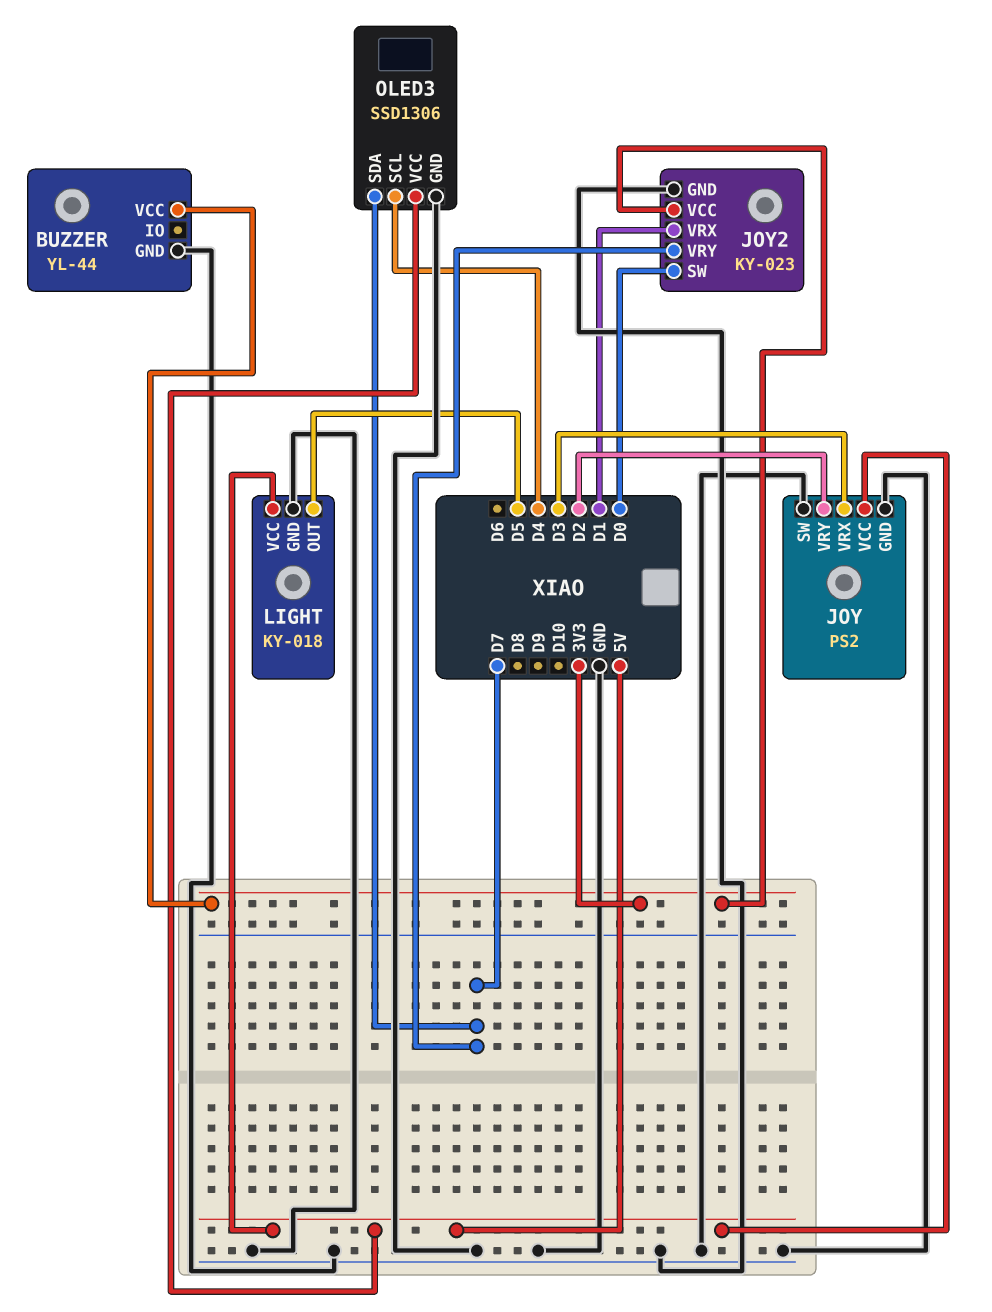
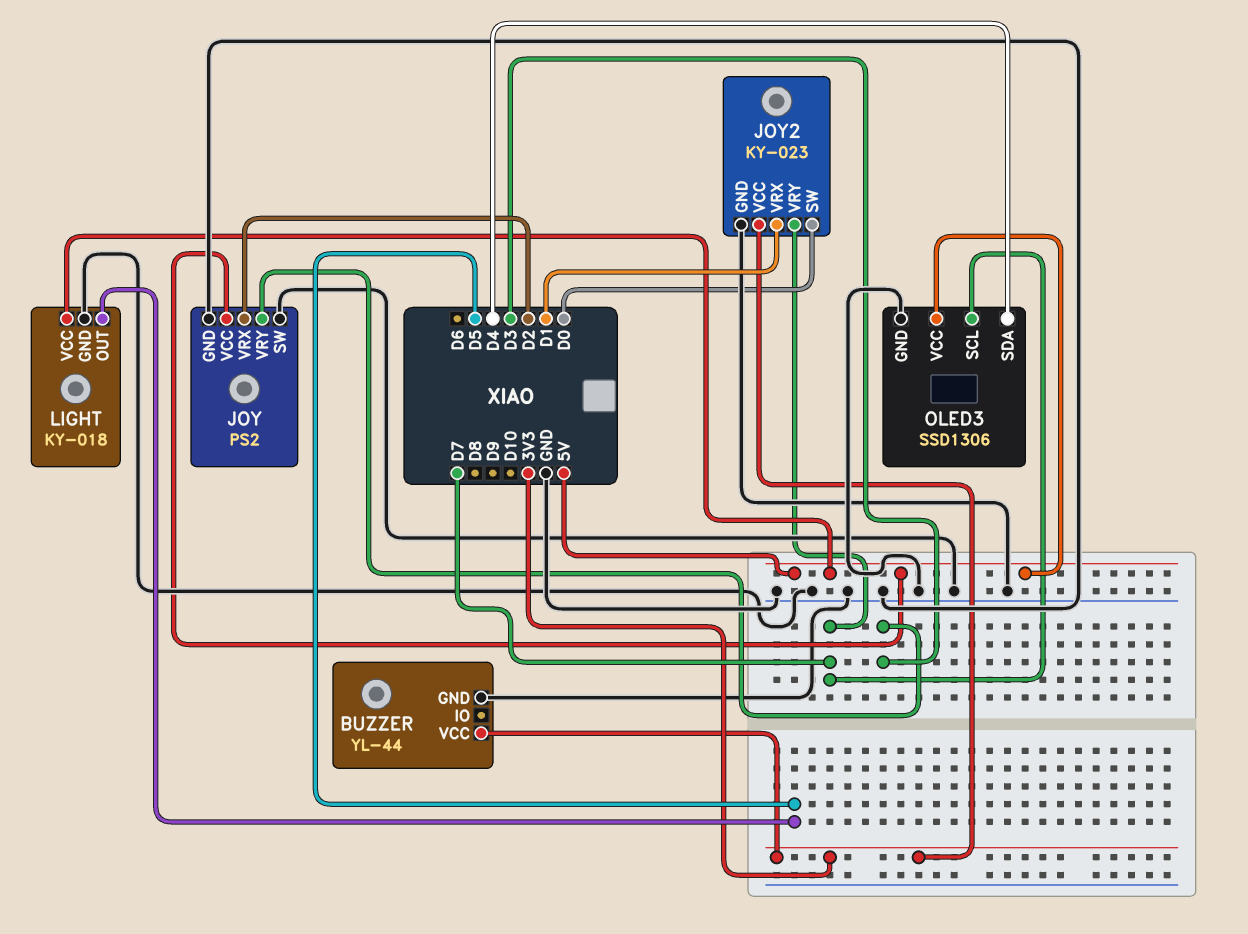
JOY pin VRX: D3 -> D2
JOY pin VRY: D2 -> D3
OLED3 pin SCL: D4 -> D7
OLED3 pin SDA: D7 -> D4

